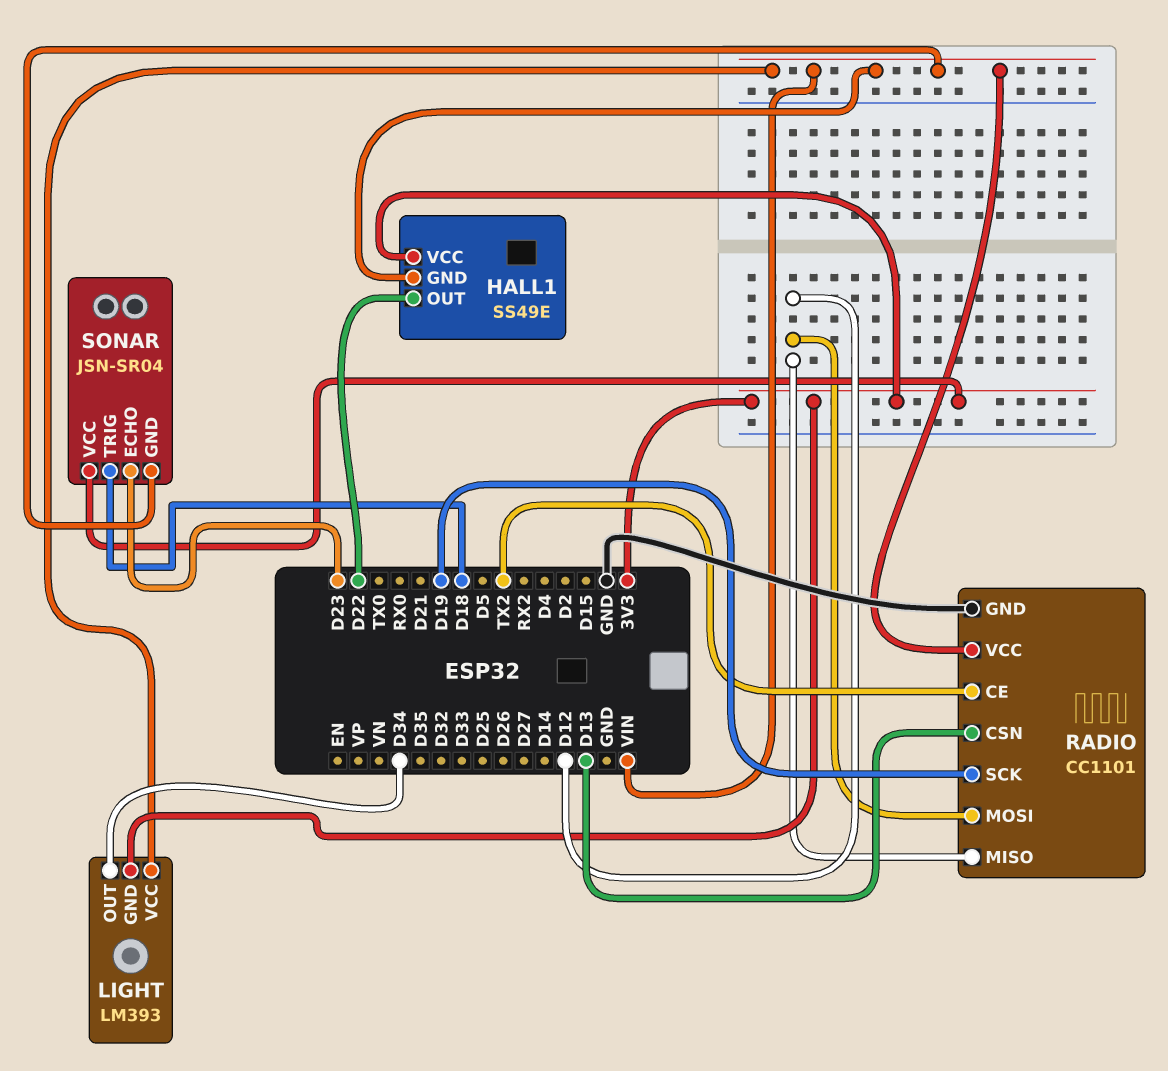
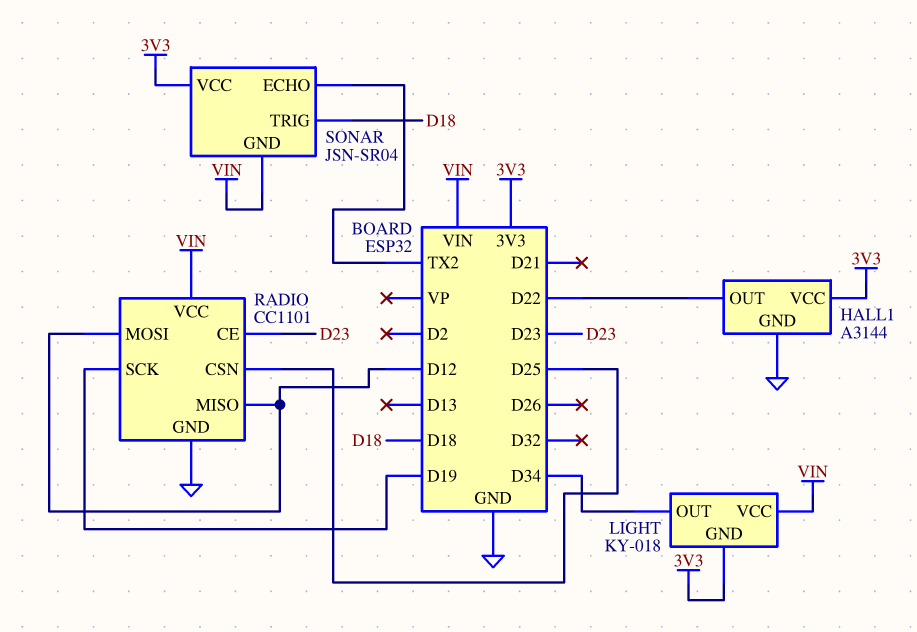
HALL1: SS49E -> A3144
HALL1 pin GND: VIN -> GND
LIGHT: LM393 -> KY-018
RADIO pin CE: TX2 -> D23
RADIO pin CSN: D13 -> D25
SONAR pin ECHO: D23 -> TX2

